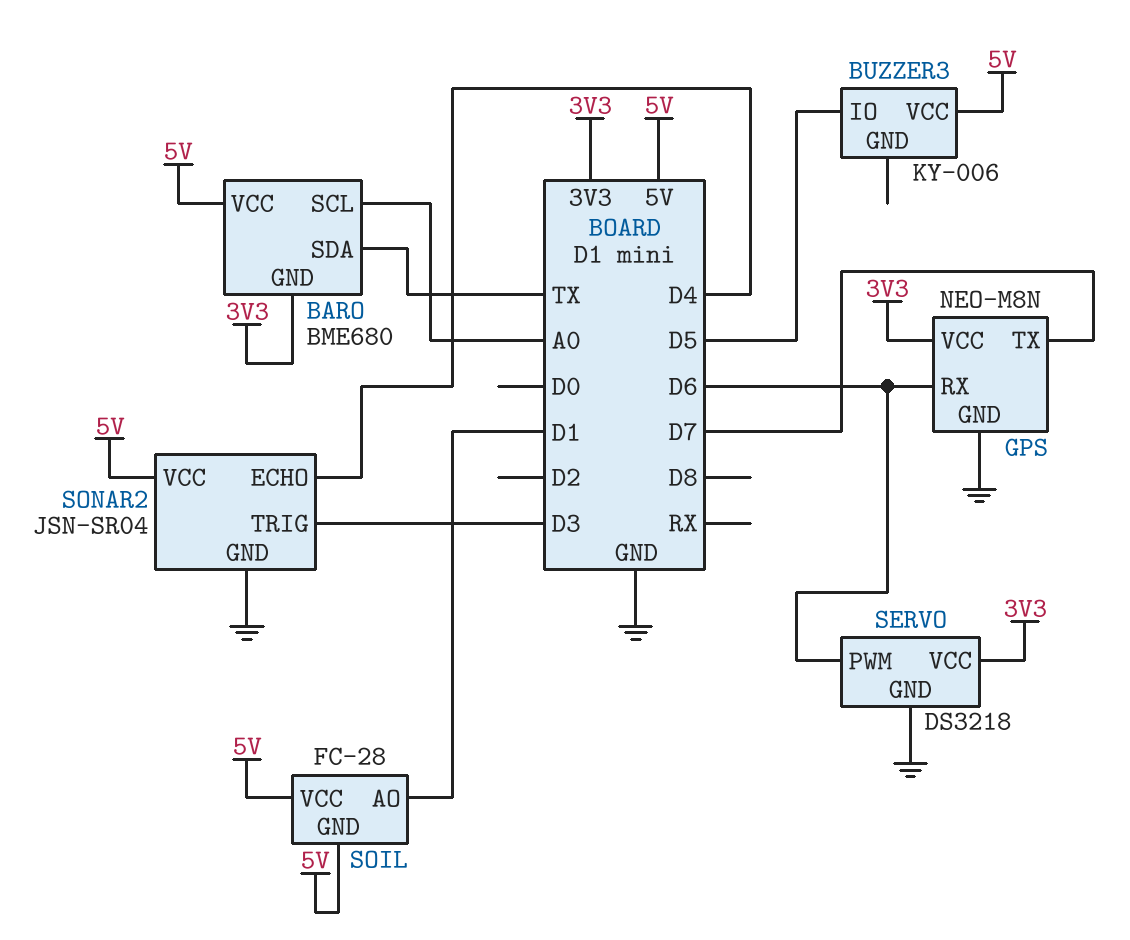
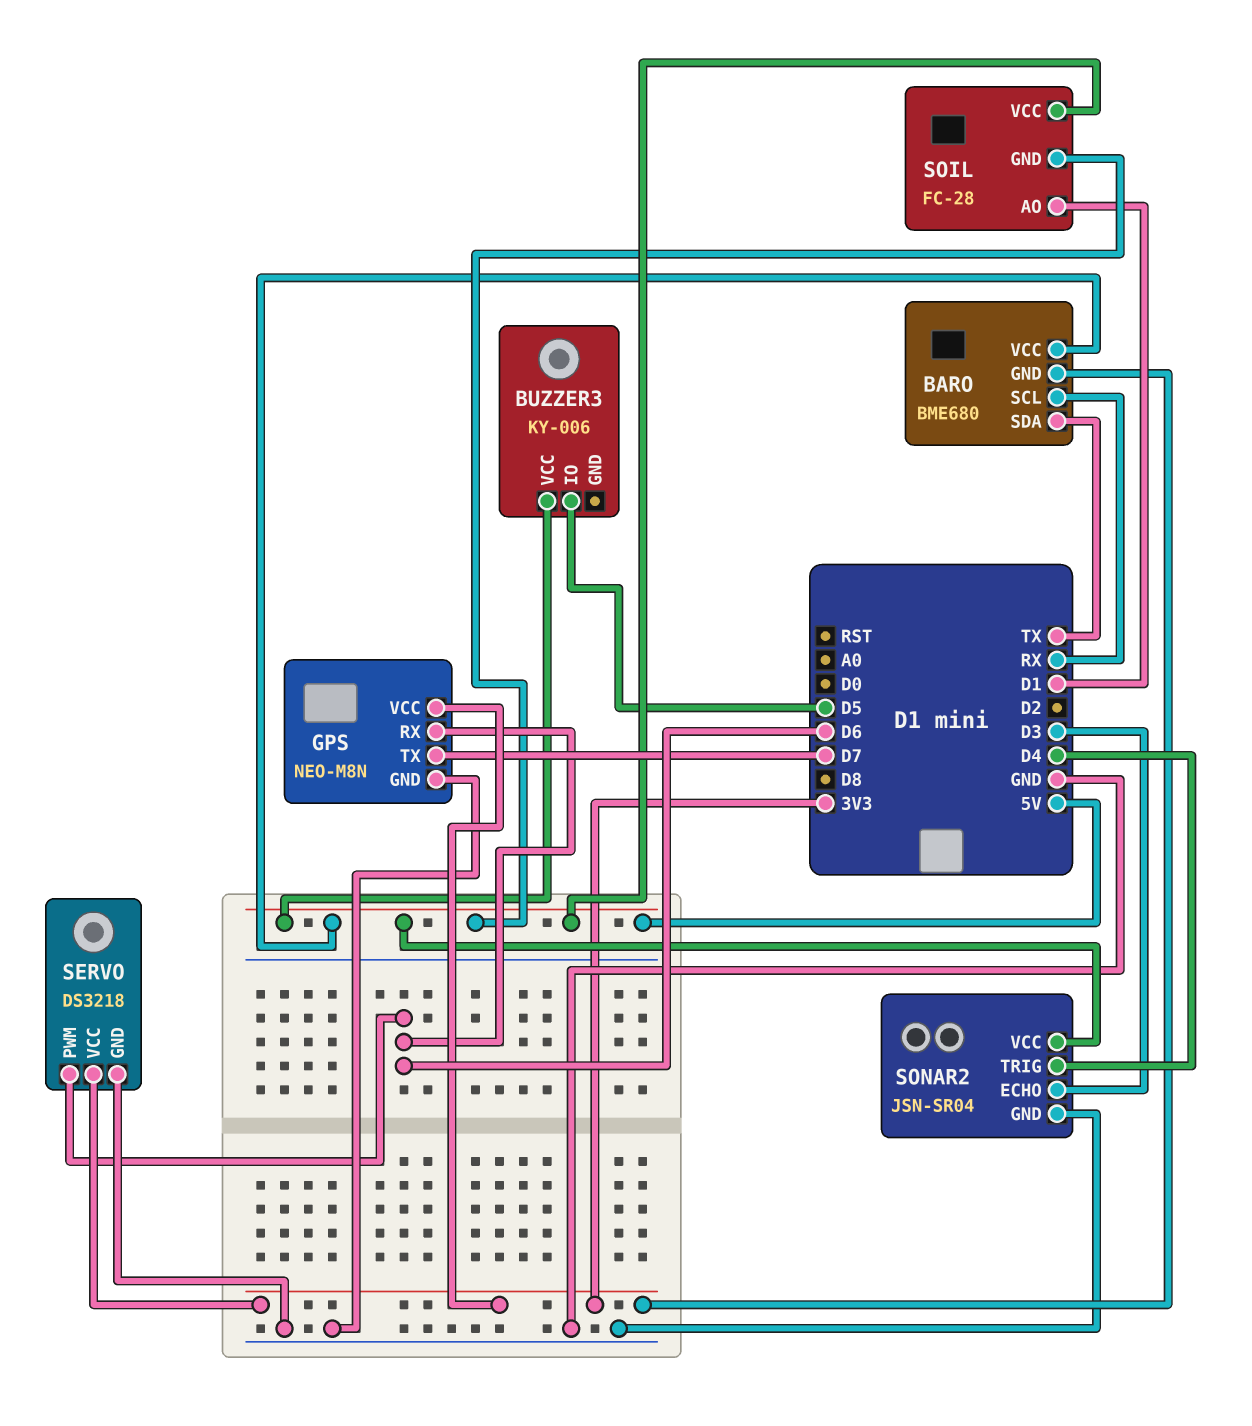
BARO pin SCL: A0 -> RX
SONAR2 pin ECHO: D4 -> D3
SONAR2 pin TRIG: D3 -> D4

